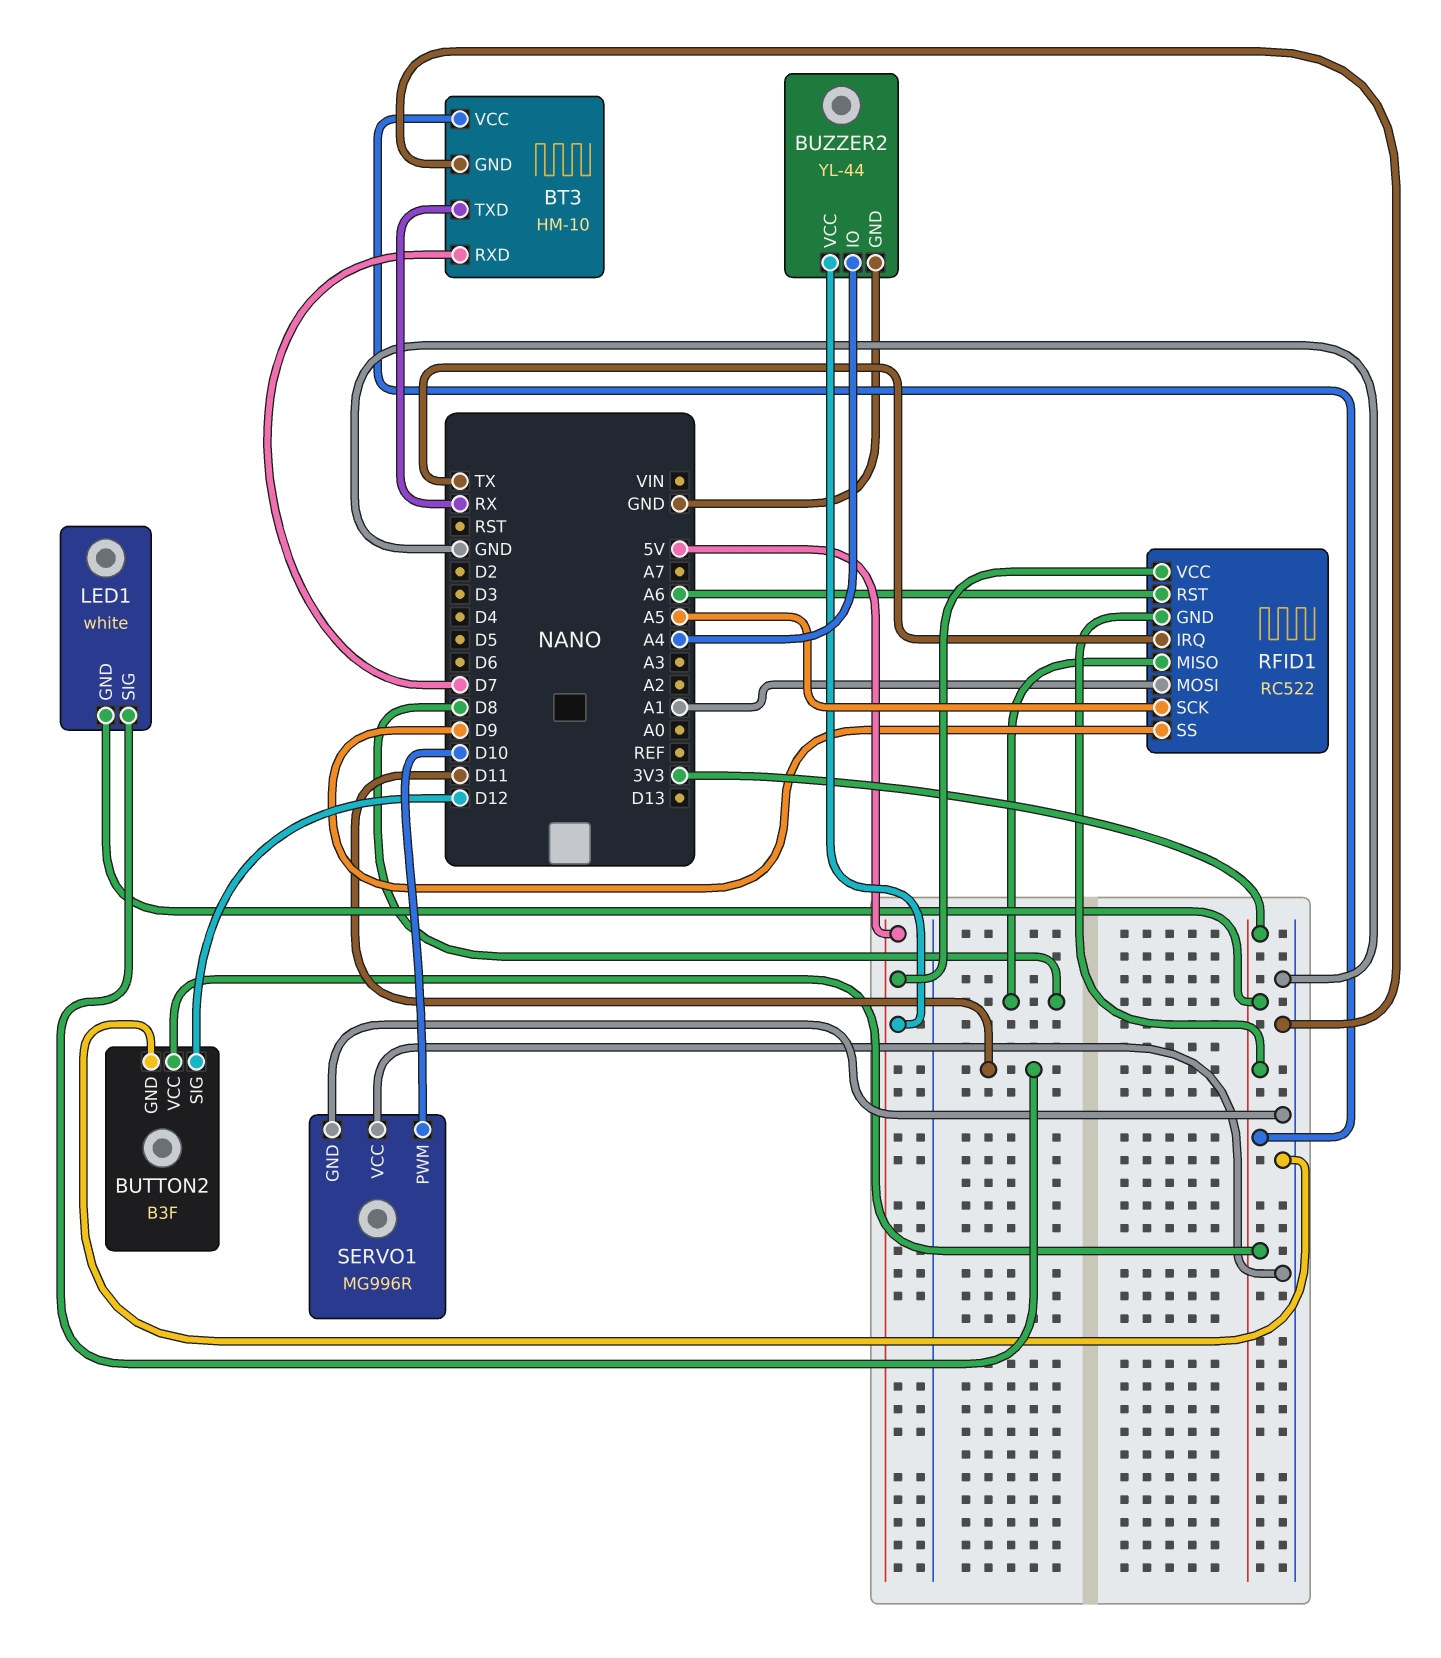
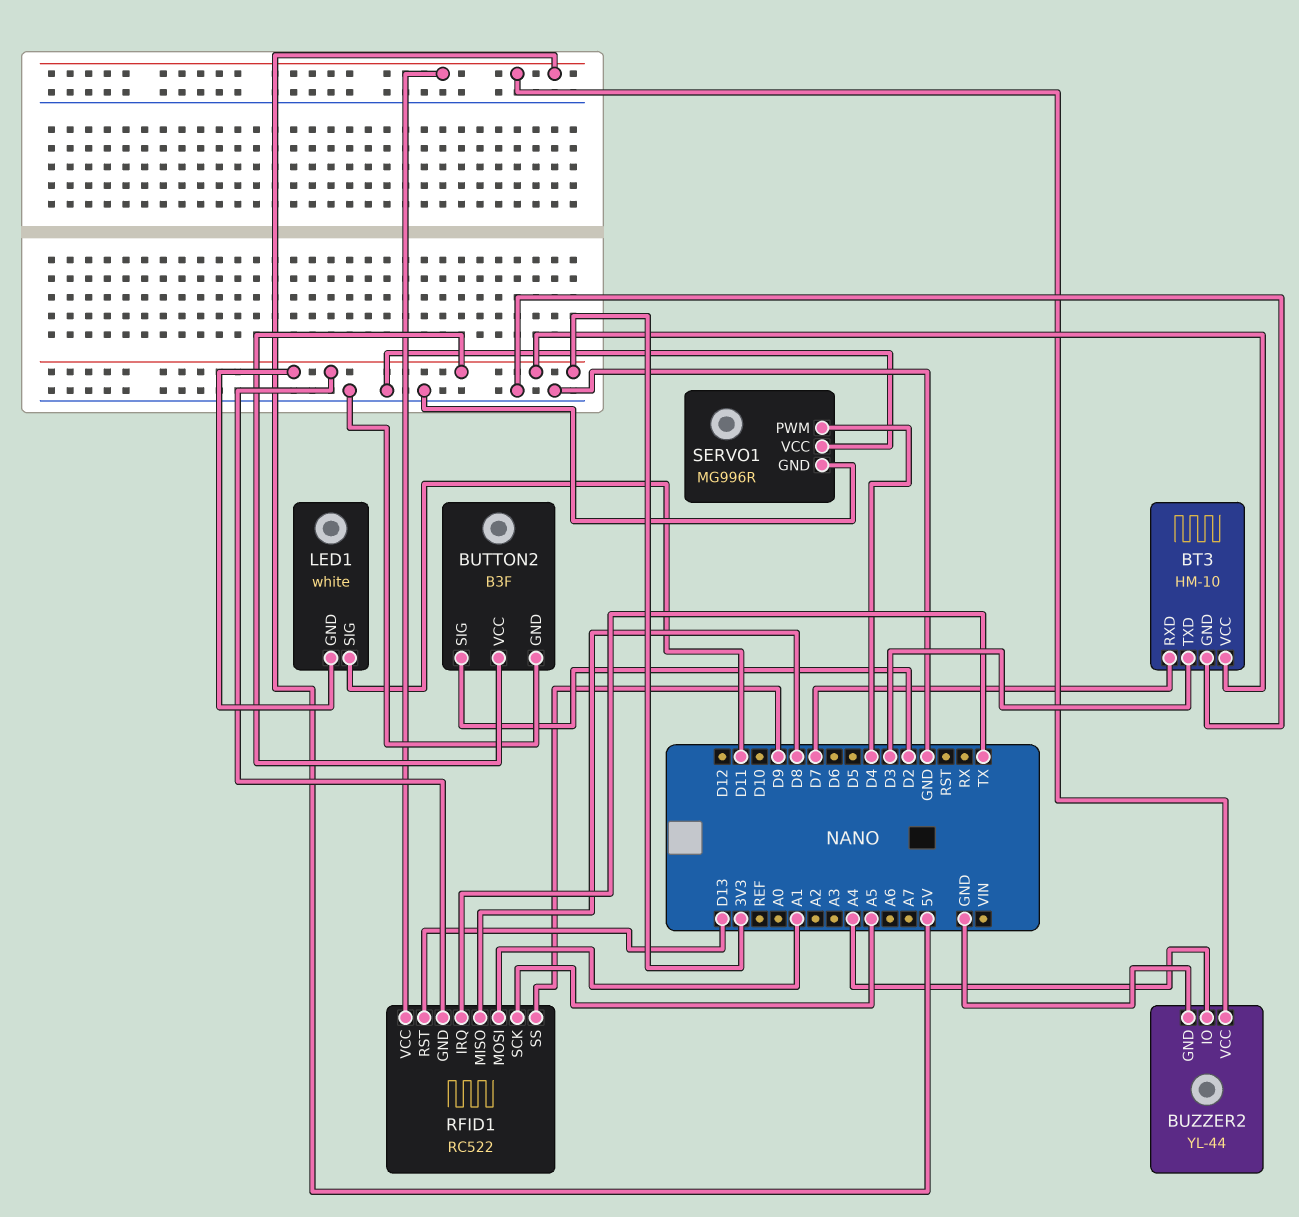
BT3 pin TXD: RX -> D3
BUTTON2 pin SIG: D12 -> D2
RFID1 pin RST: A6 -> D13
SERVO1 pin PWM: D10 -> D4

